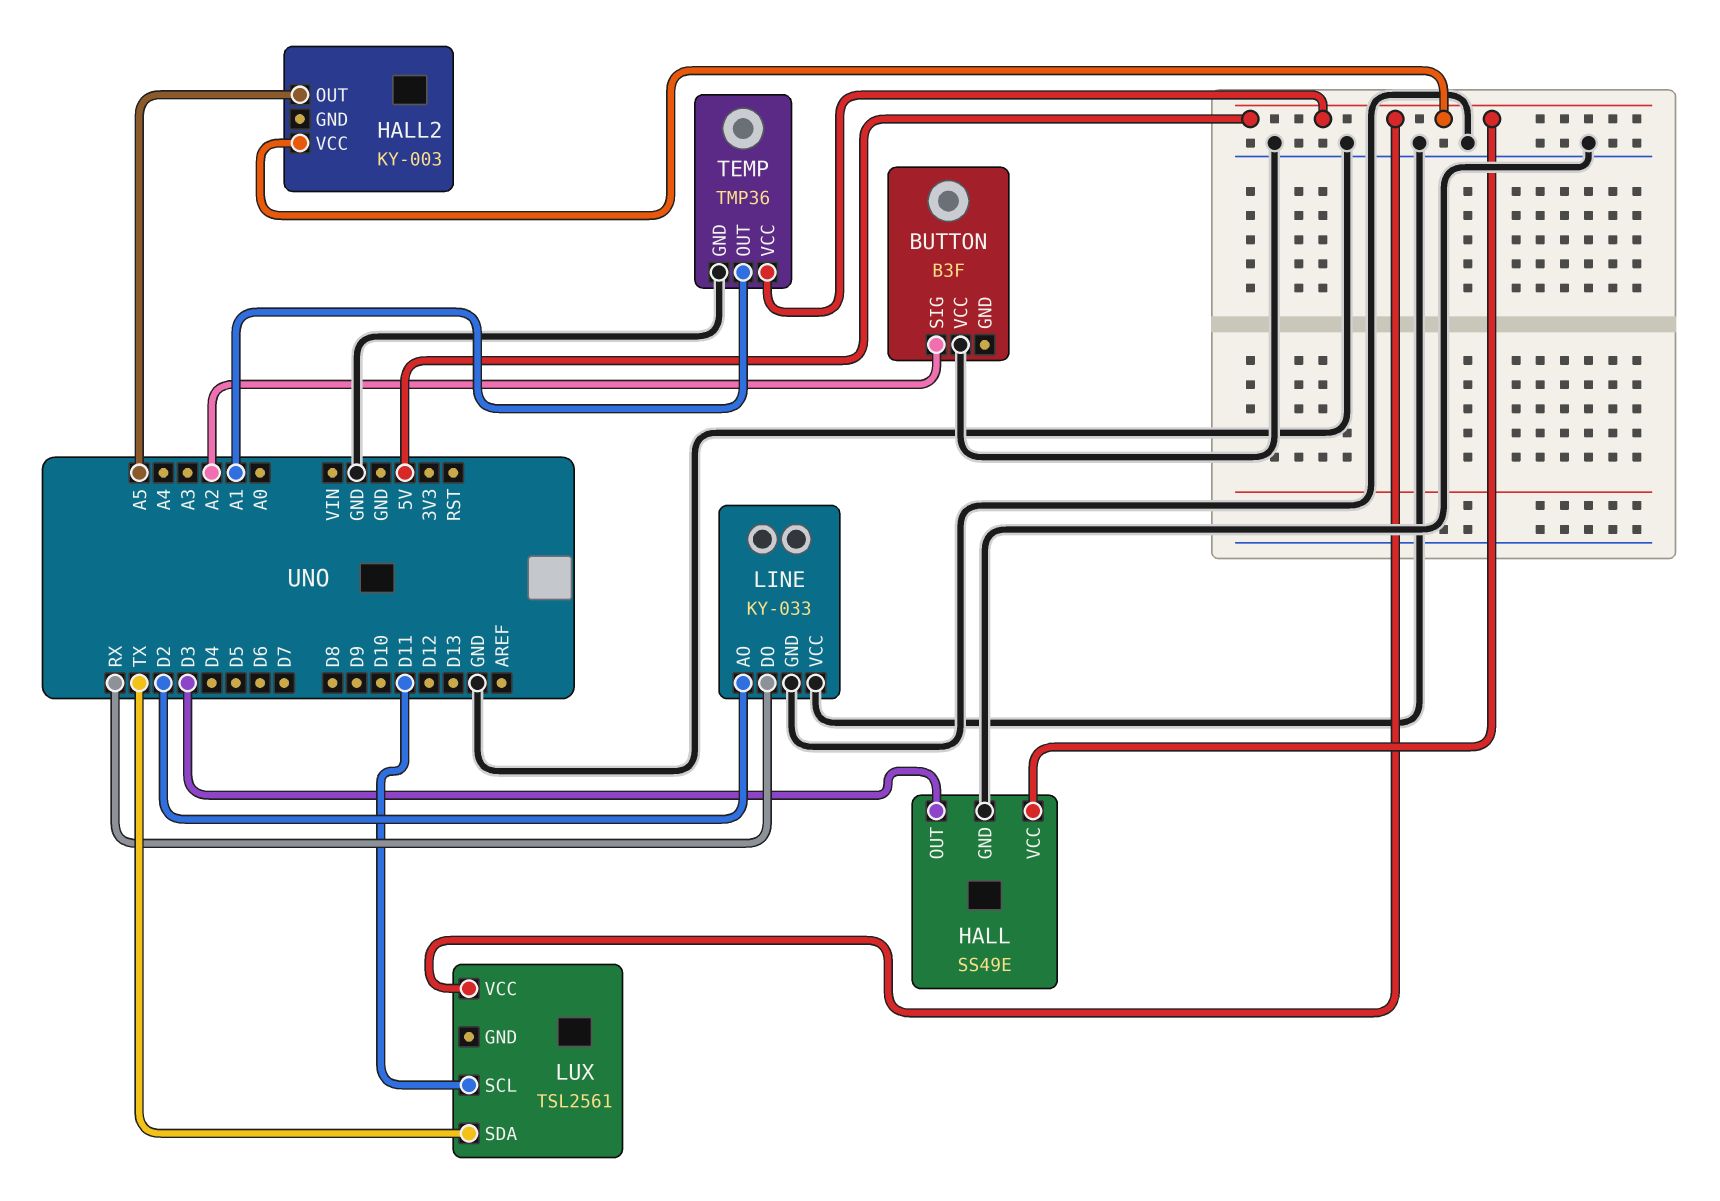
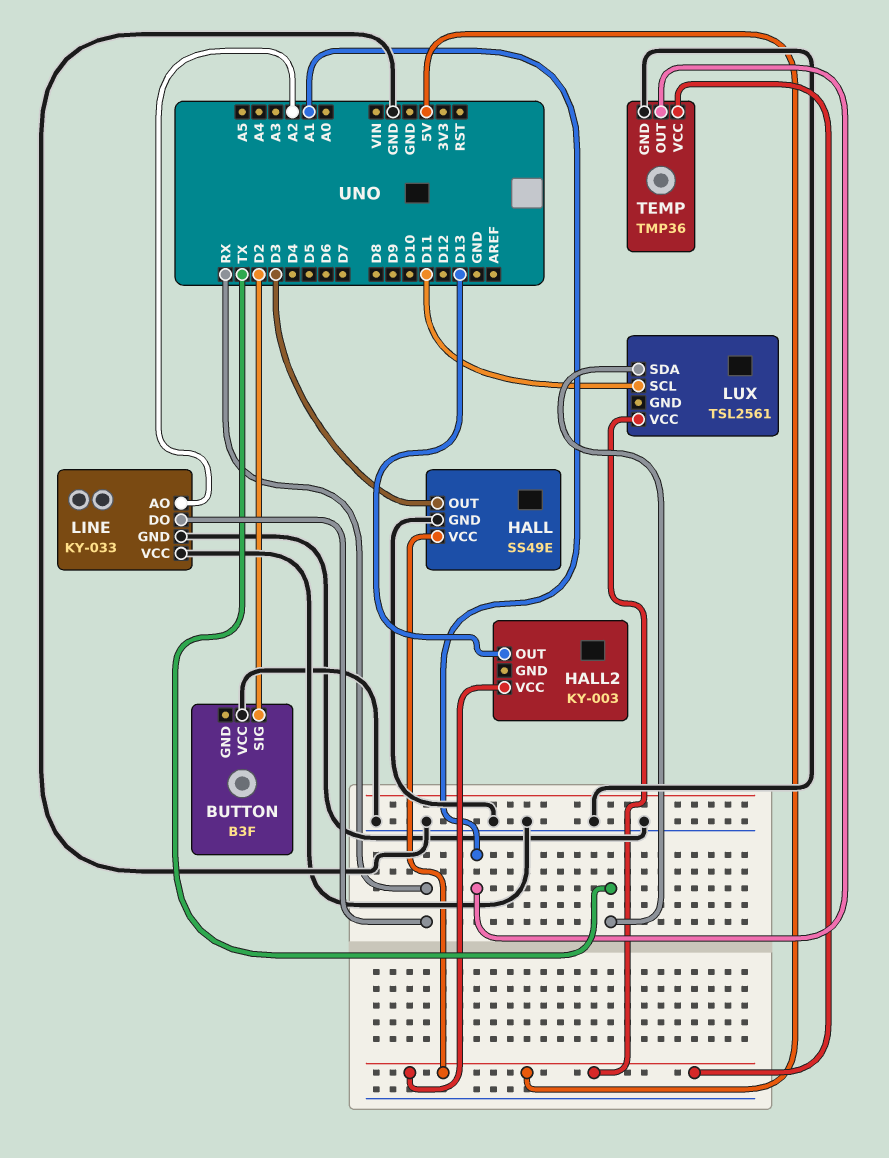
BUTTON pin SIG: A2 -> D2
HALL2 pin OUT: A5 -> D13
LINE pin AO: D2 -> A2

